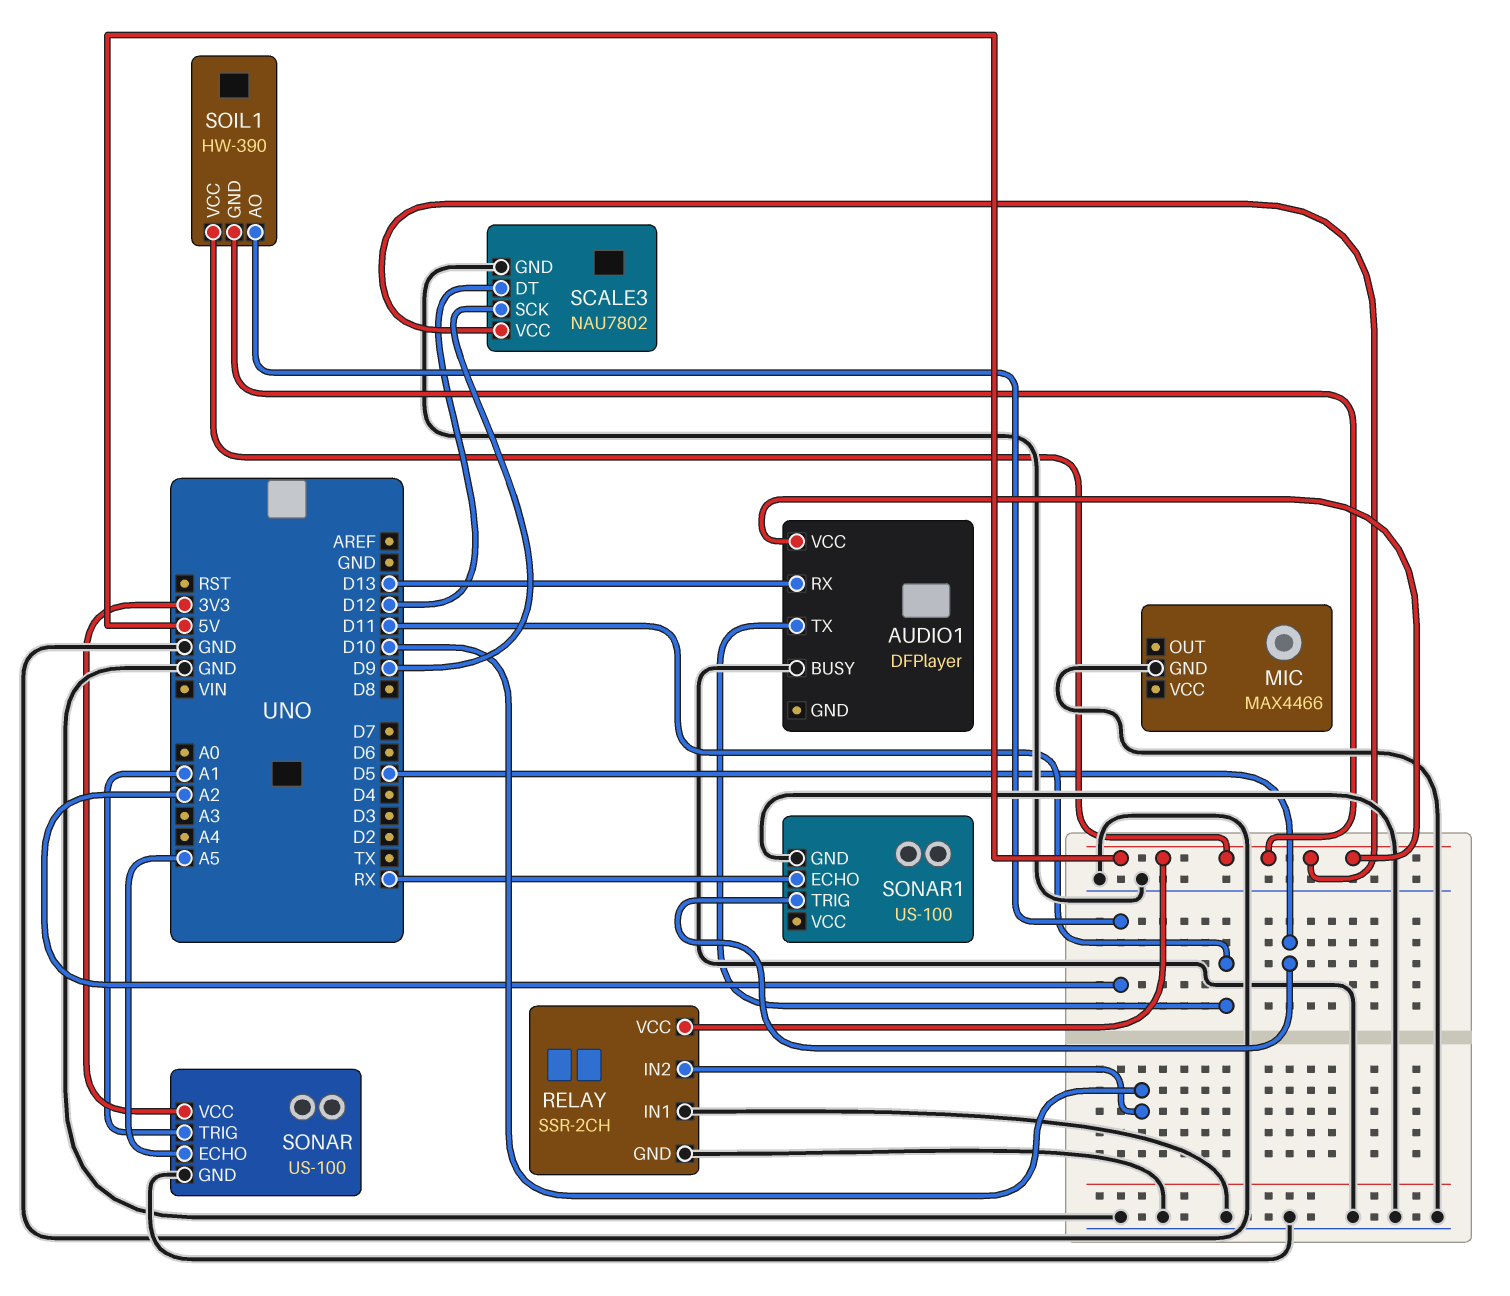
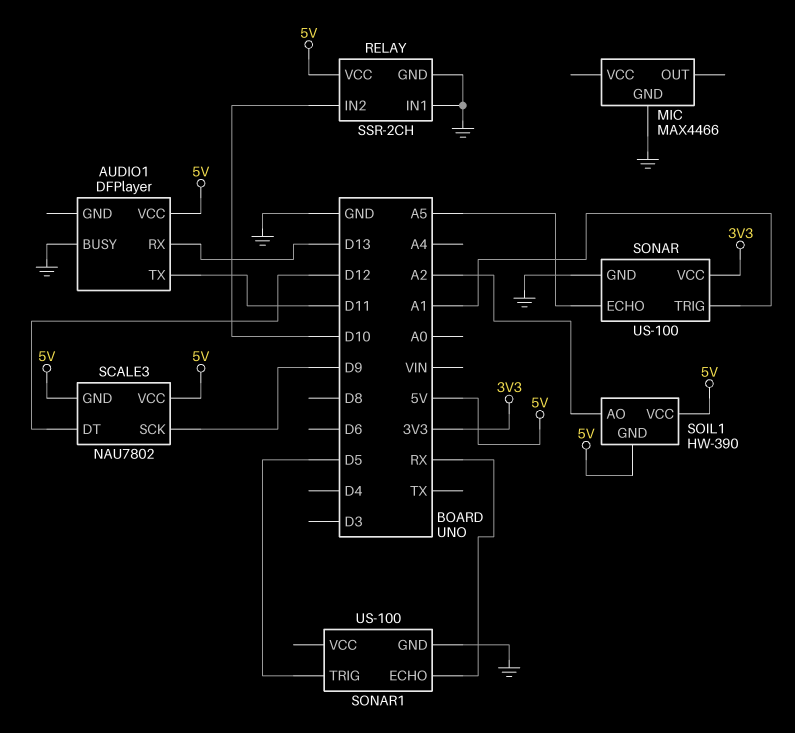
SCALE3 pin GND: GND -> 5V

